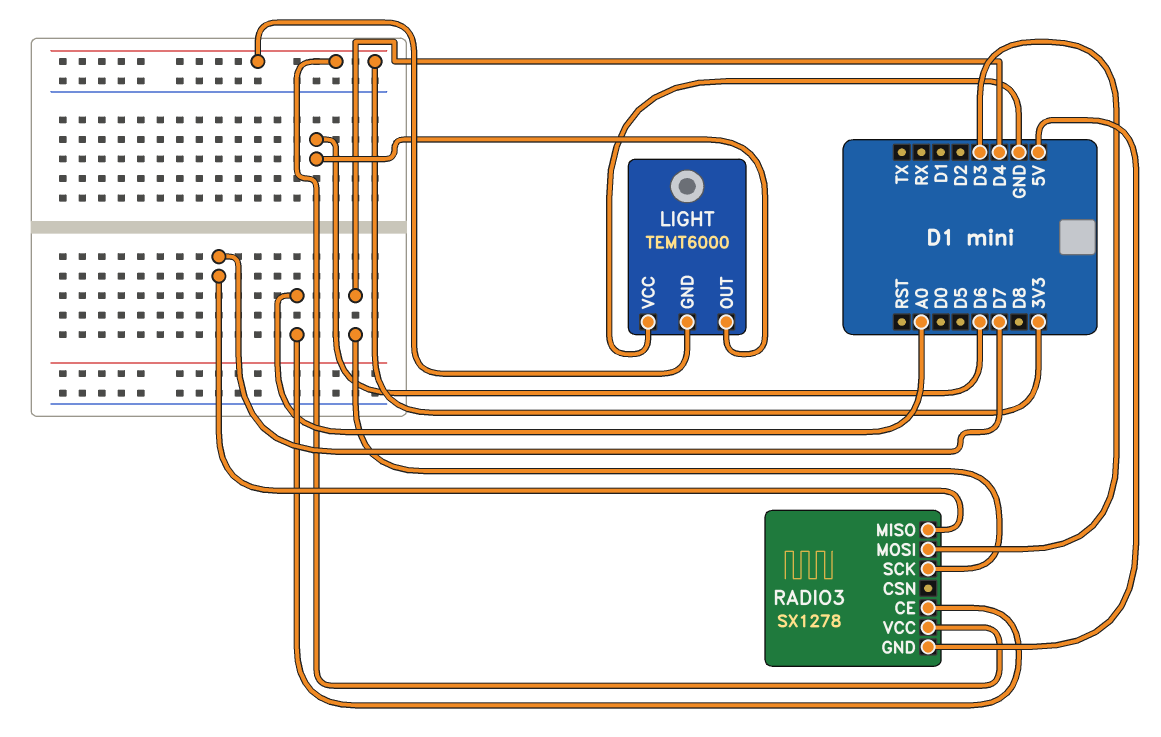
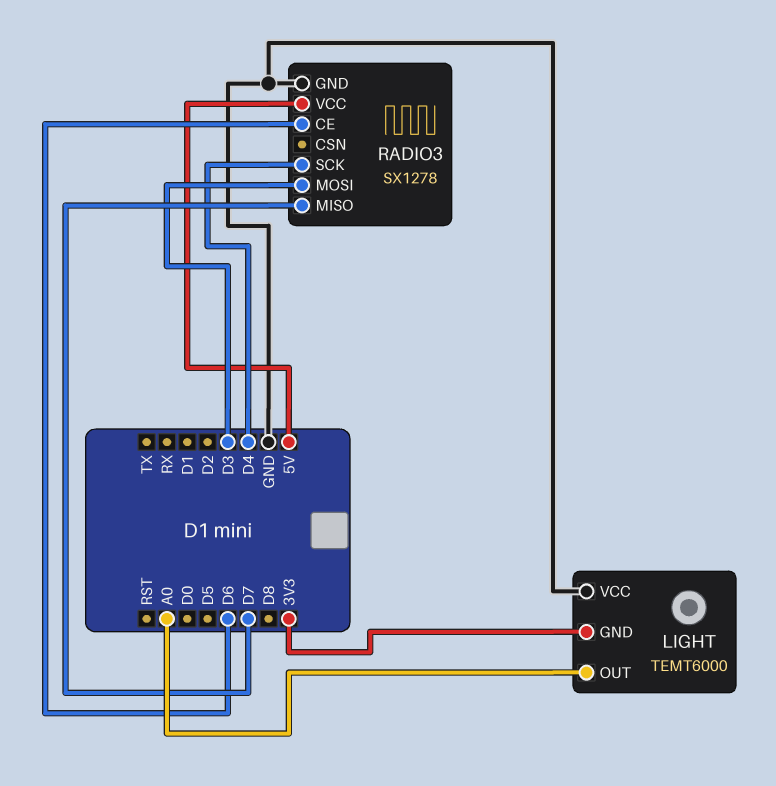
LIGHT pin OUT: D6 -> A0
RADIO3 pin CE: A0 -> D6
RADIO3 pin GND: 5V -> GND
RADIO3 pin VCC: 3V3 -> 5V

